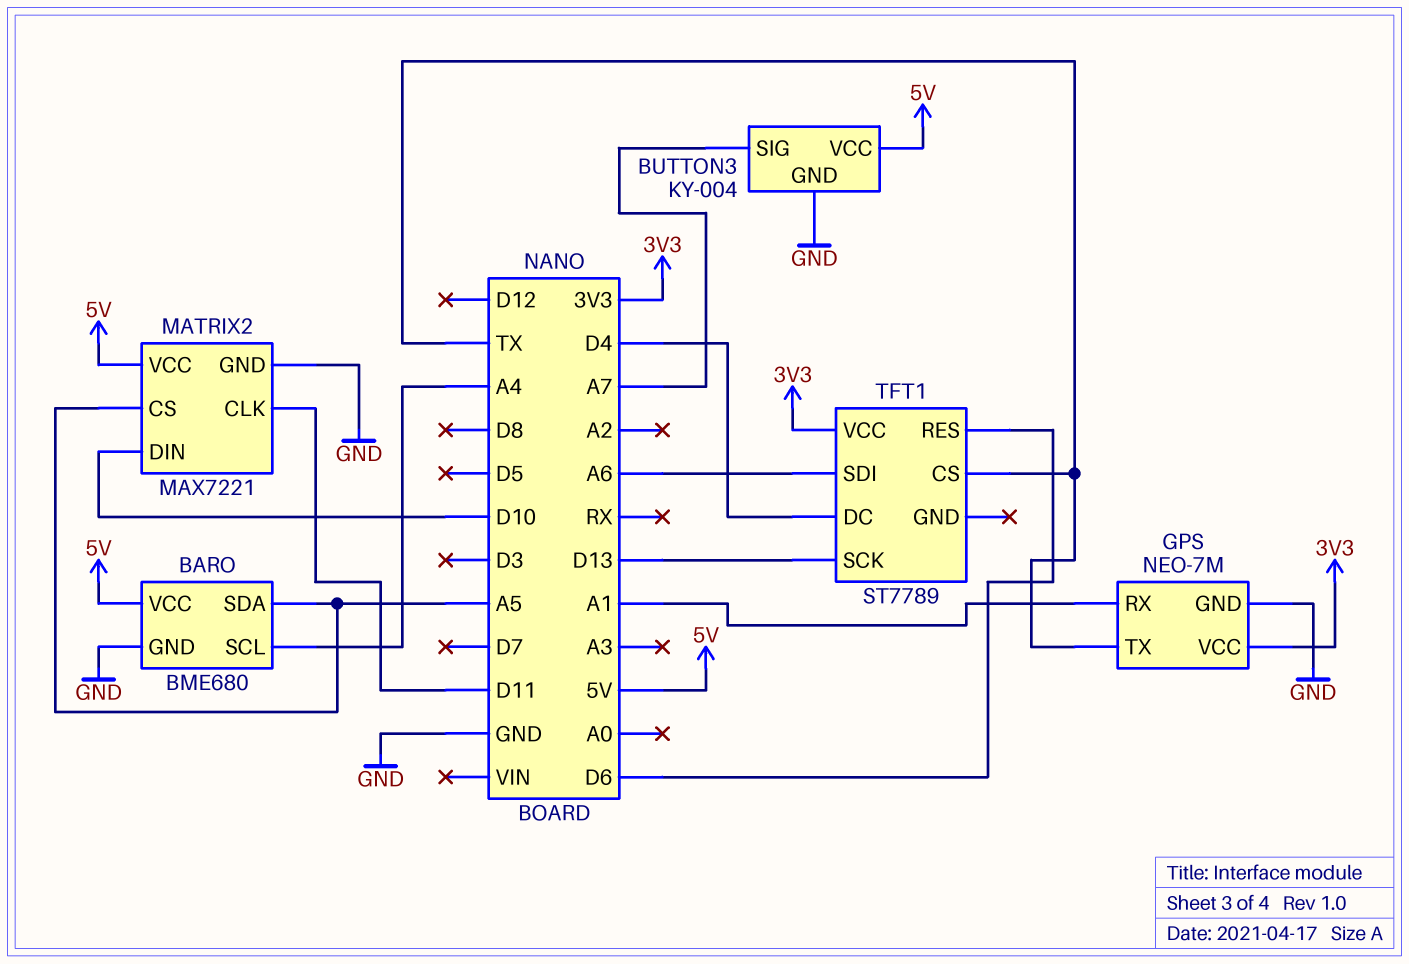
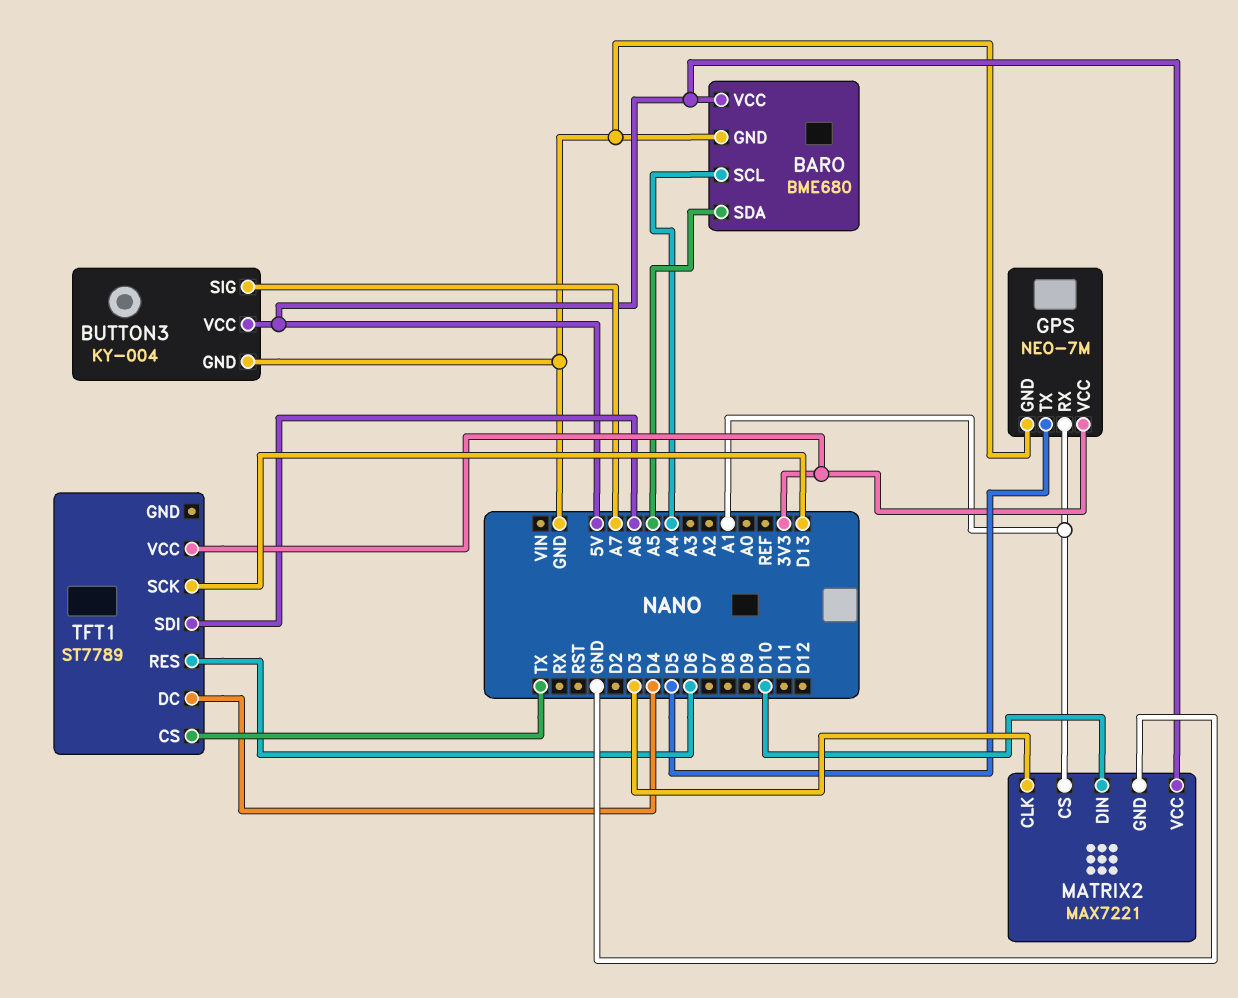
GPS pin TX: TX -> D5
MATRIX2 pin CLK: D11 -> D3
MATRIX2 pin CS: A5 -> A1

